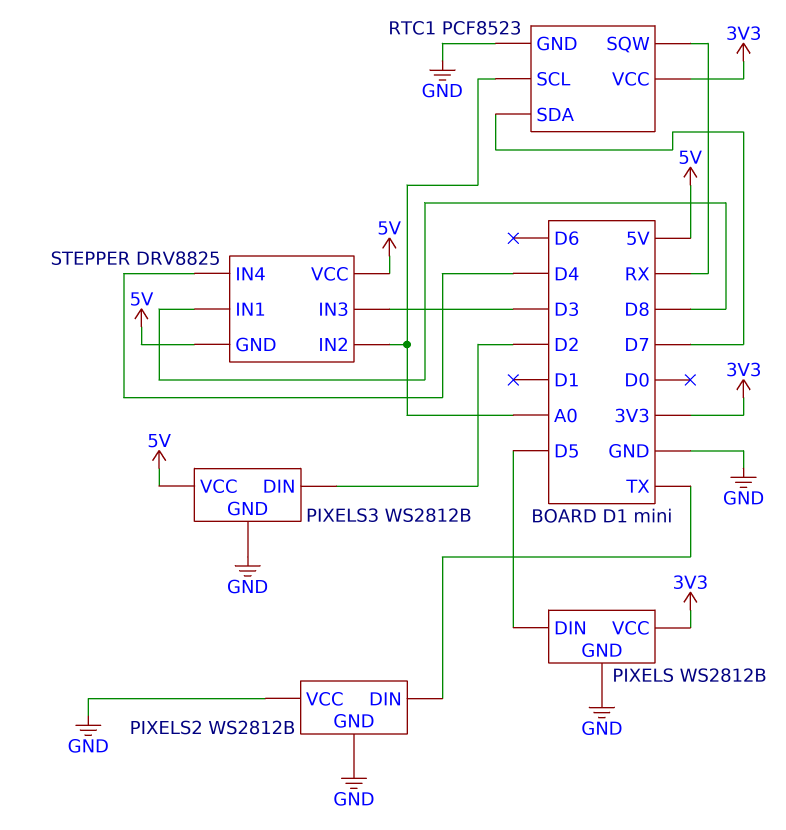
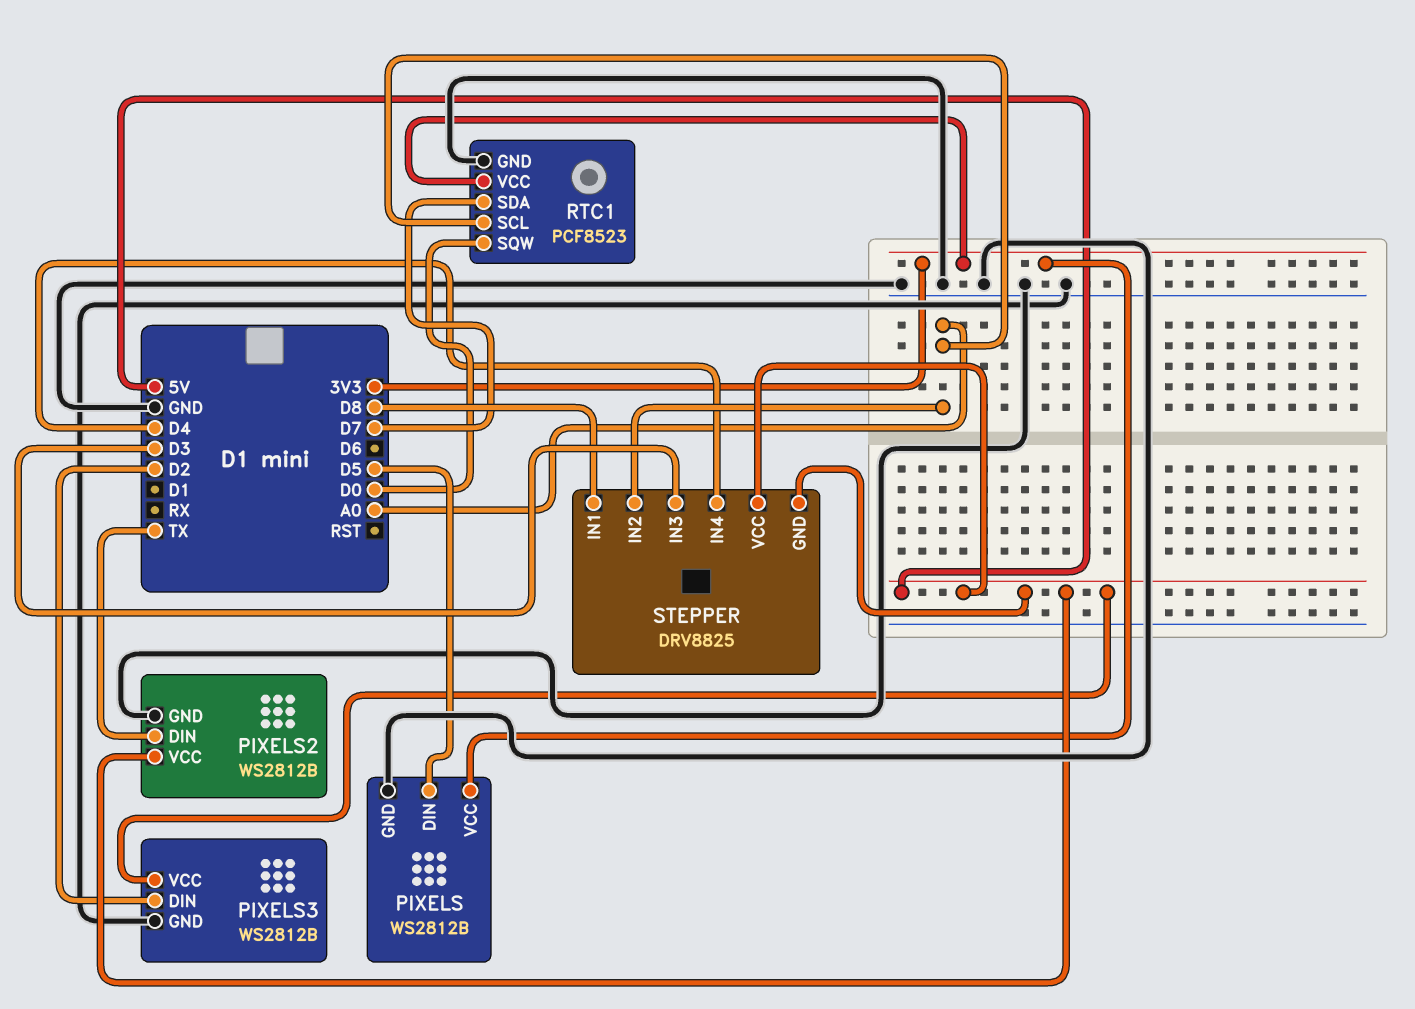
PIXELS2 pin VCC: GND -> 5V
RTC1 pin SQW: RX -> D0

